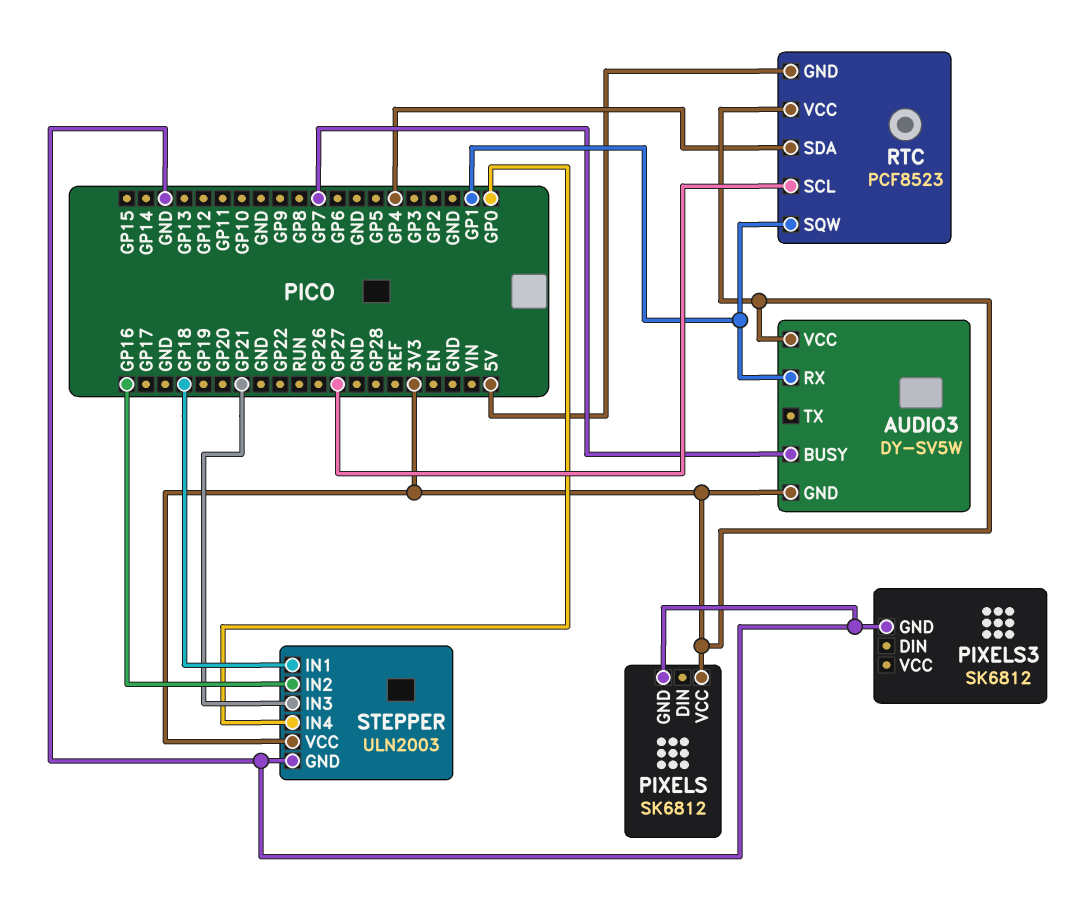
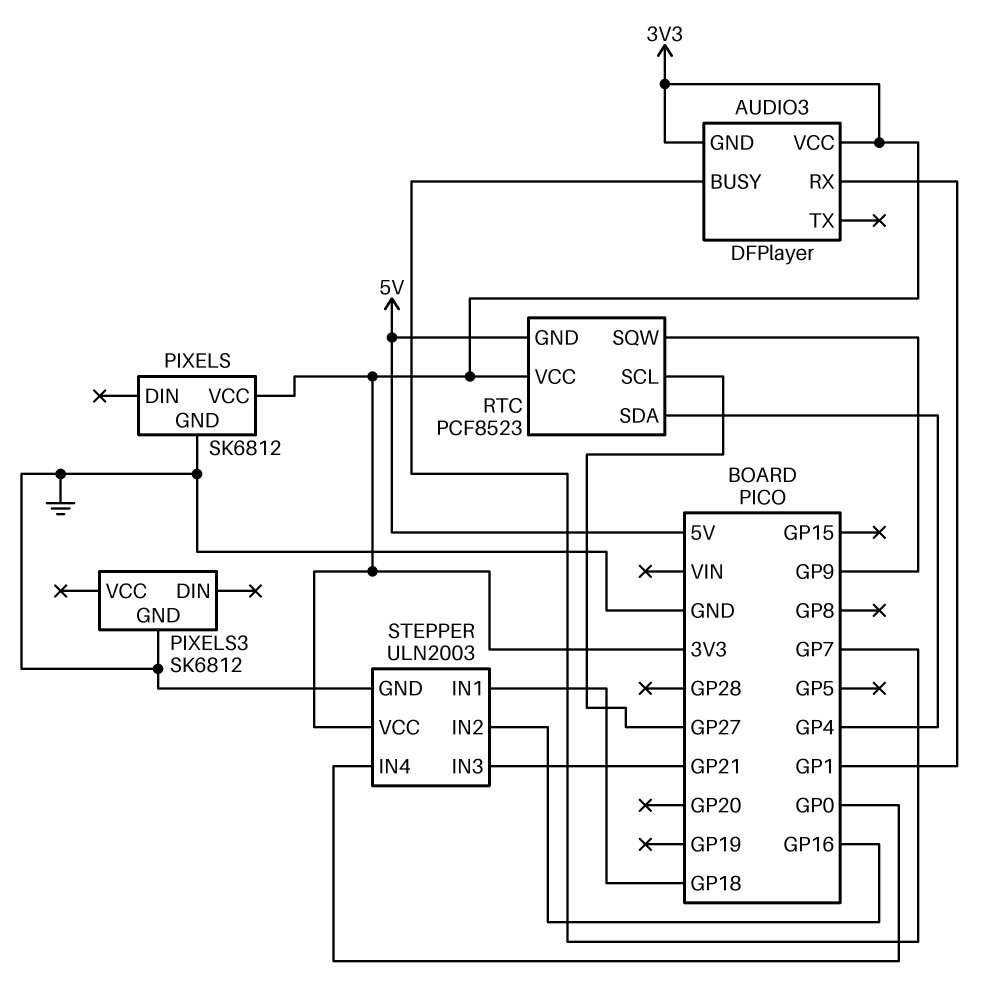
AUDIO3: DY-SV5W -> DFPlayer
RTC pin SQW: GP1 -> GP9

